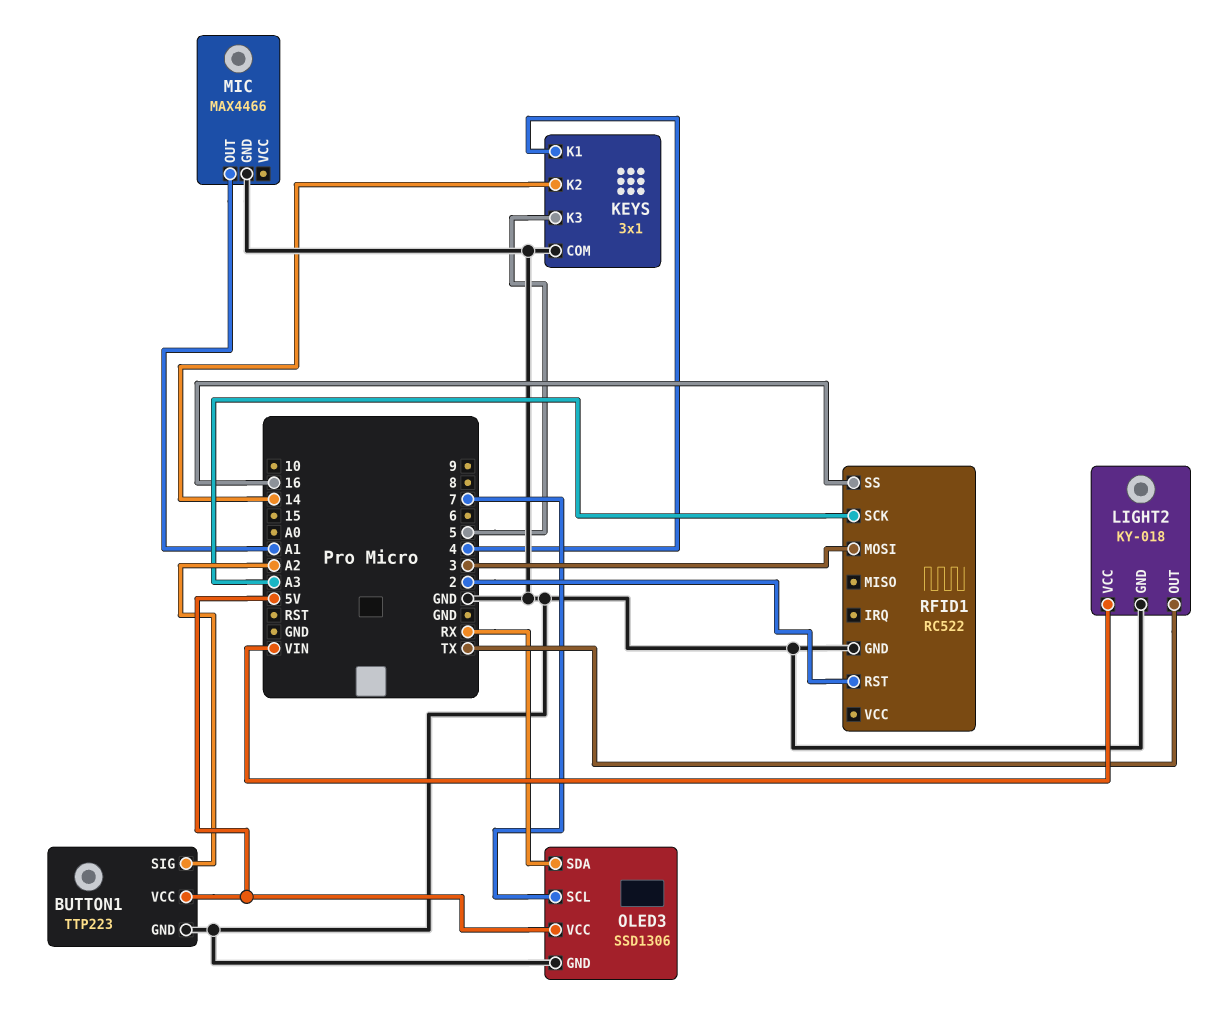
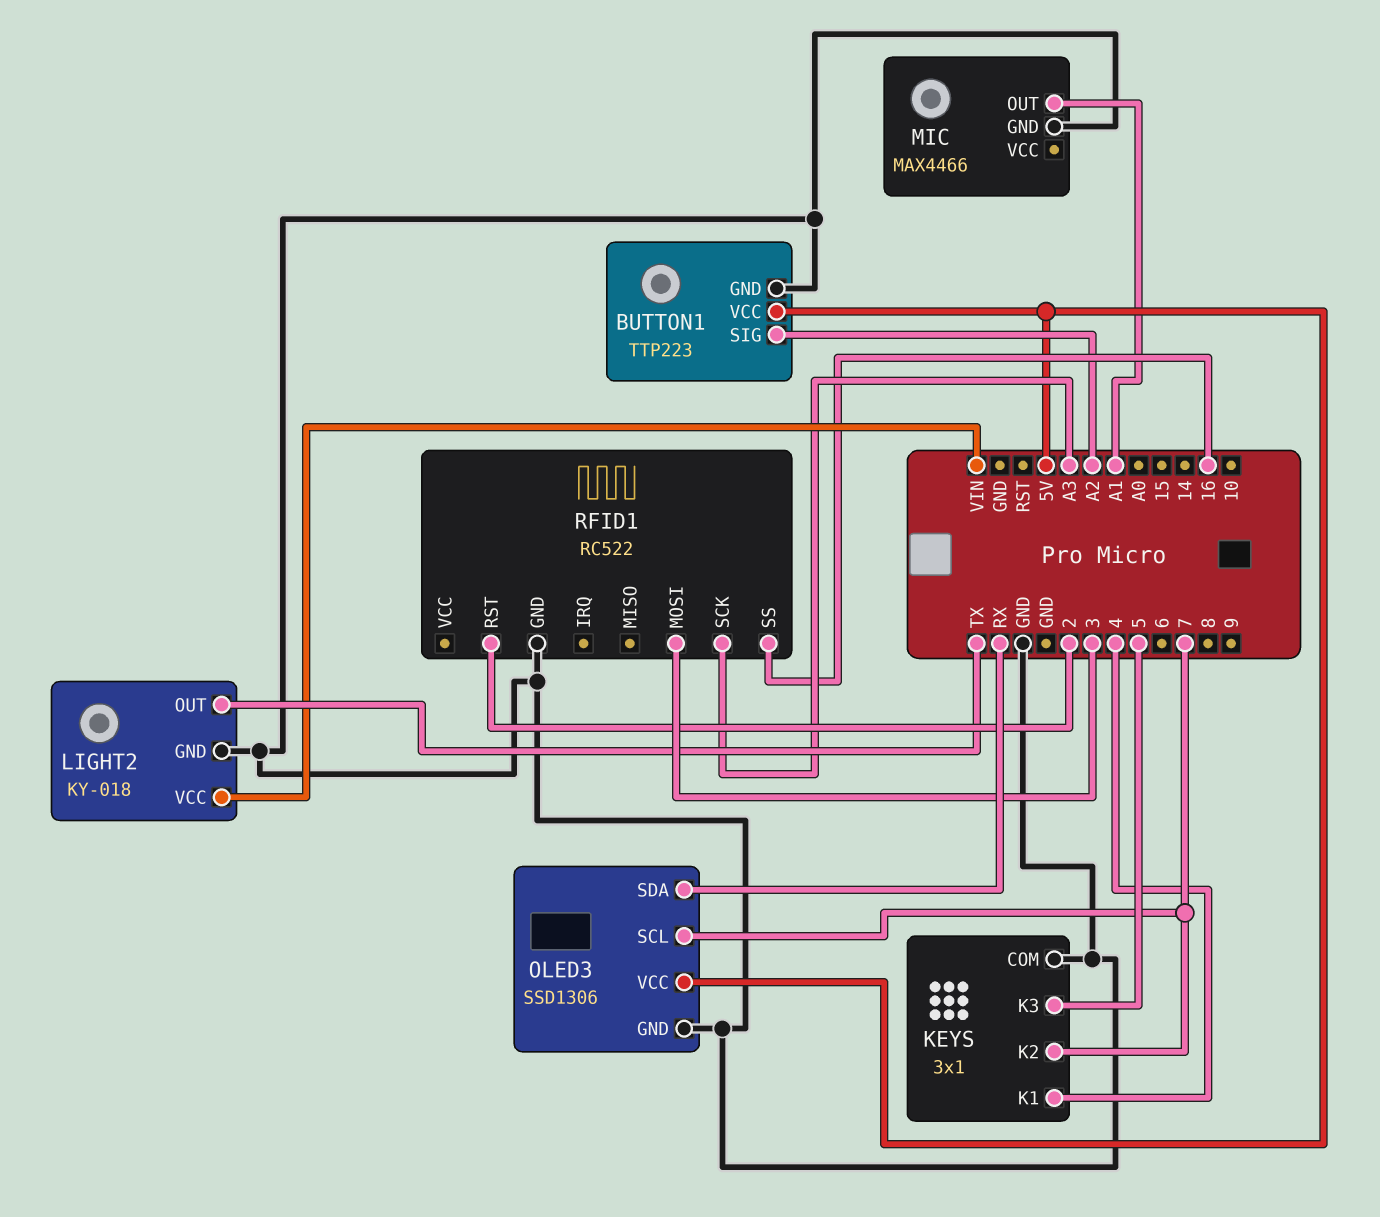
KEYS pin K2: 14 -> 7

